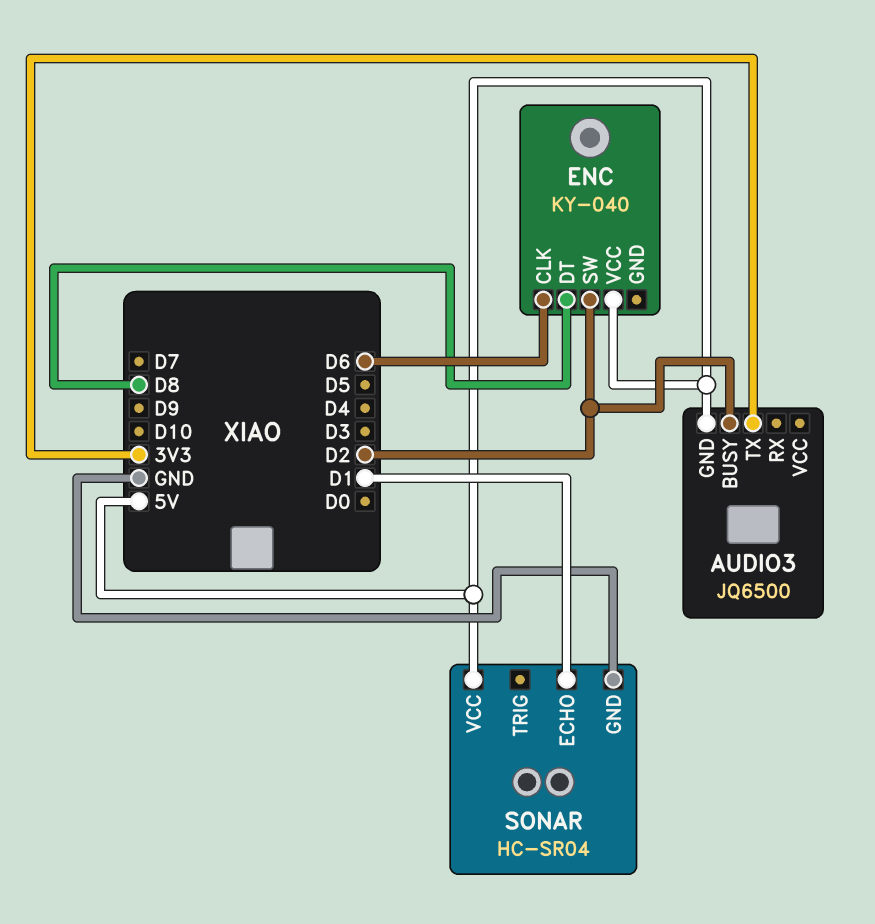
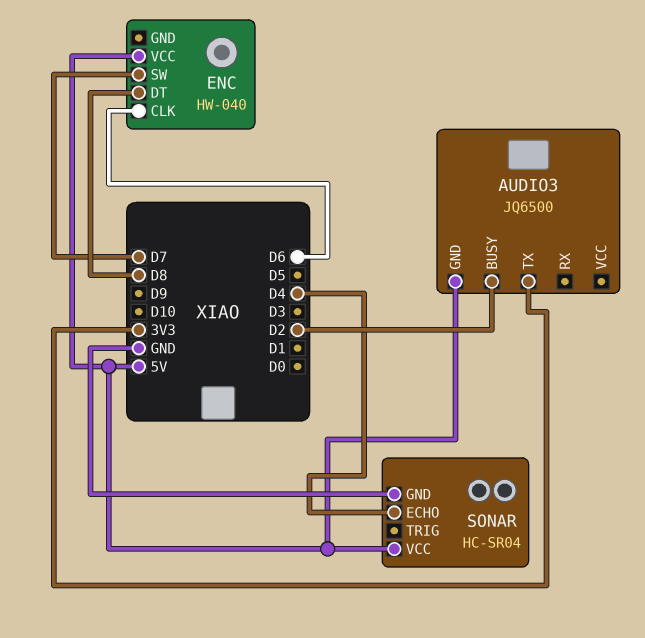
ENC: KY-040 -> HW-040
ENC pin SW: D2 -> D7
SONAR pin ECHO: D1 -> D4

